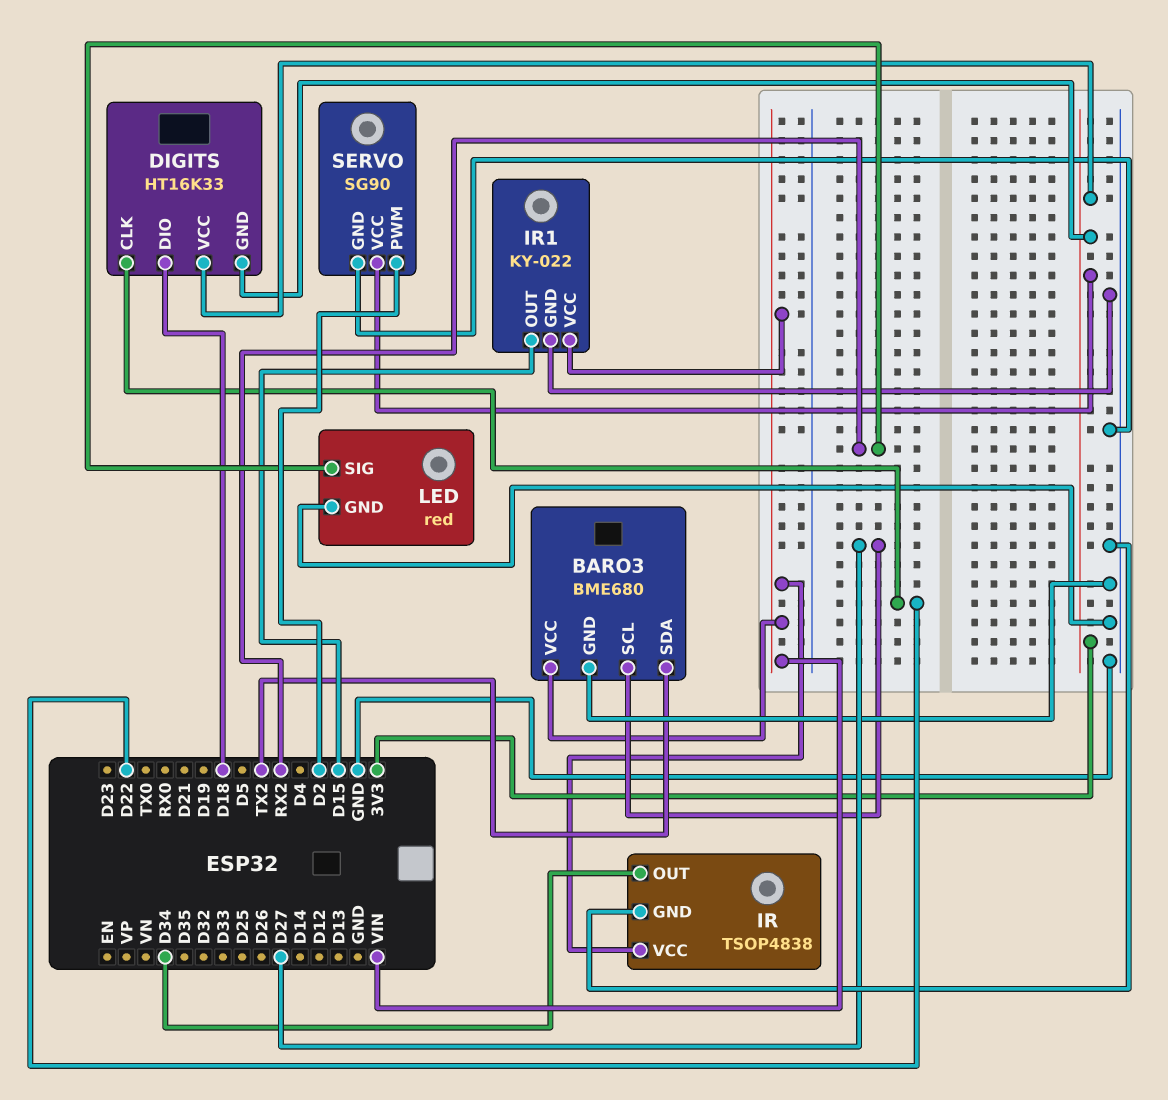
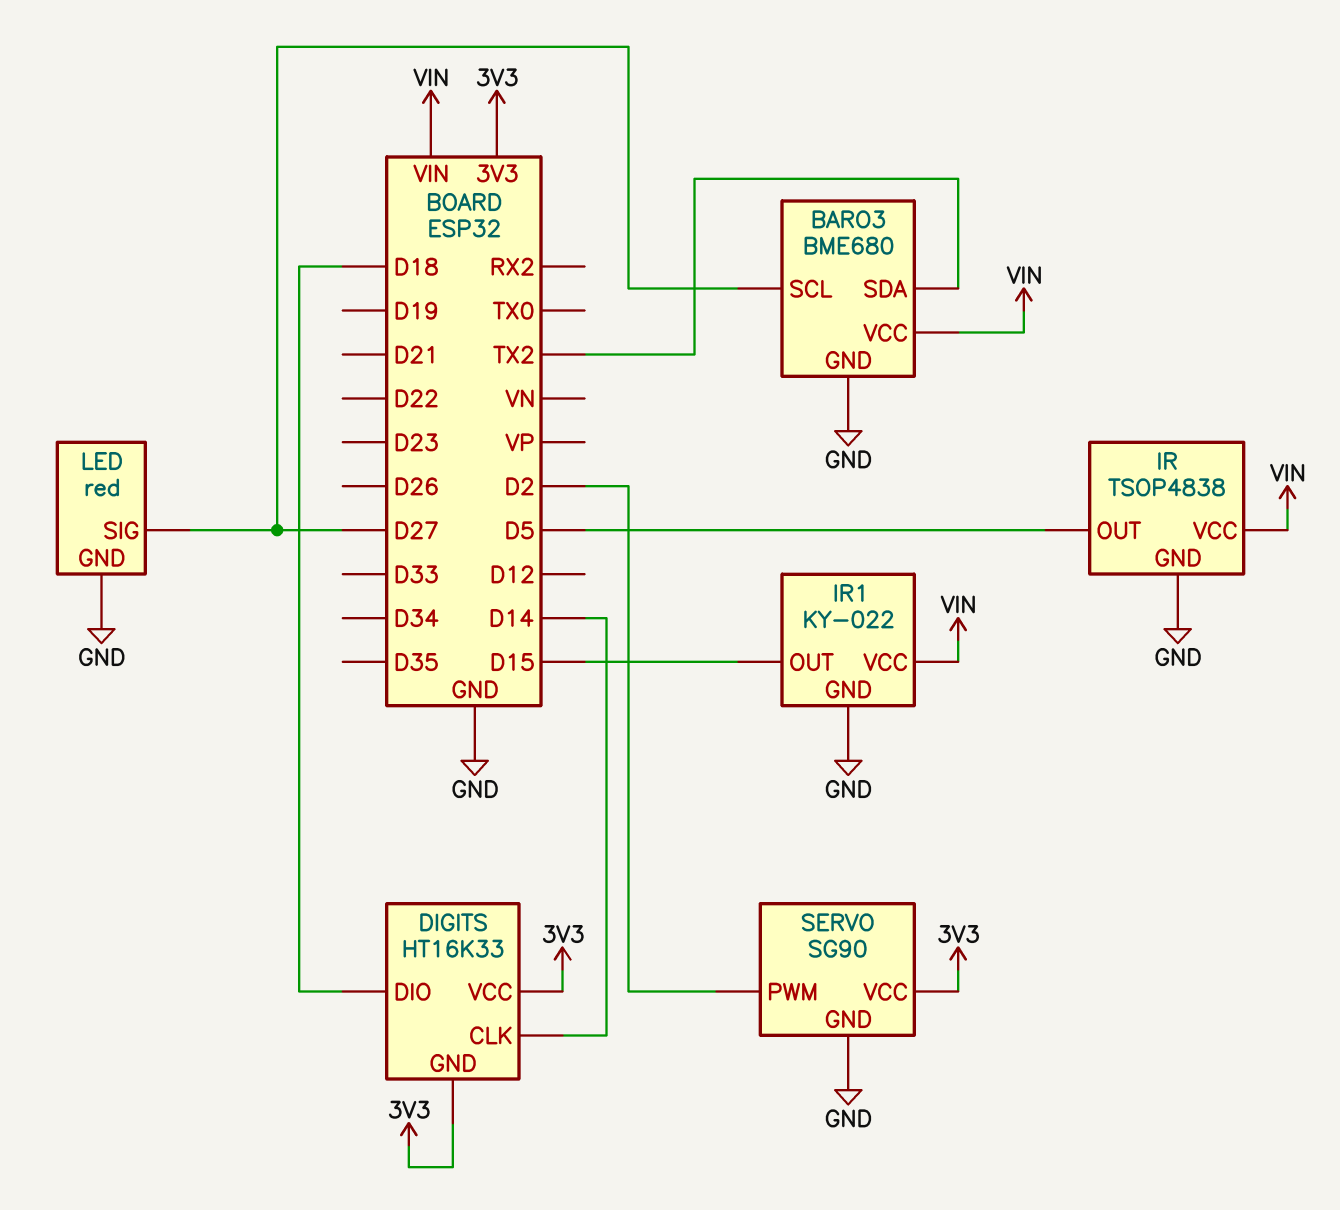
DIGITS pin CLK: D22 -> D14
IR pin OUT: D34 -> D5
LED pin SIG: RX2 -> D27

